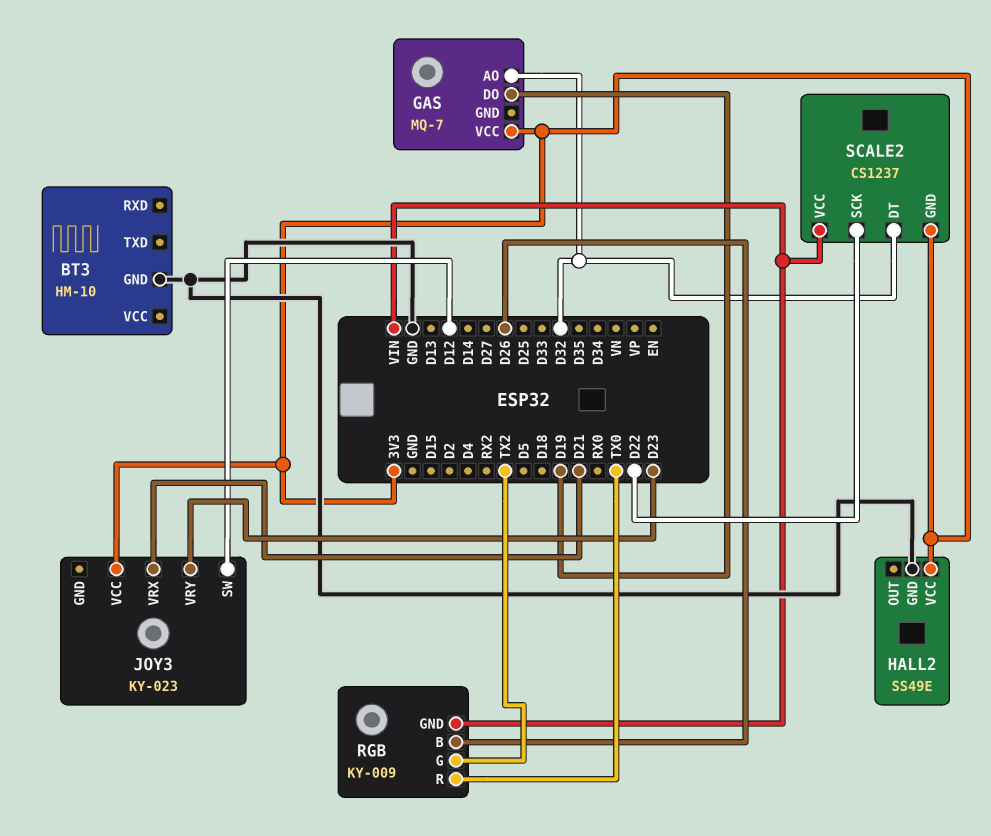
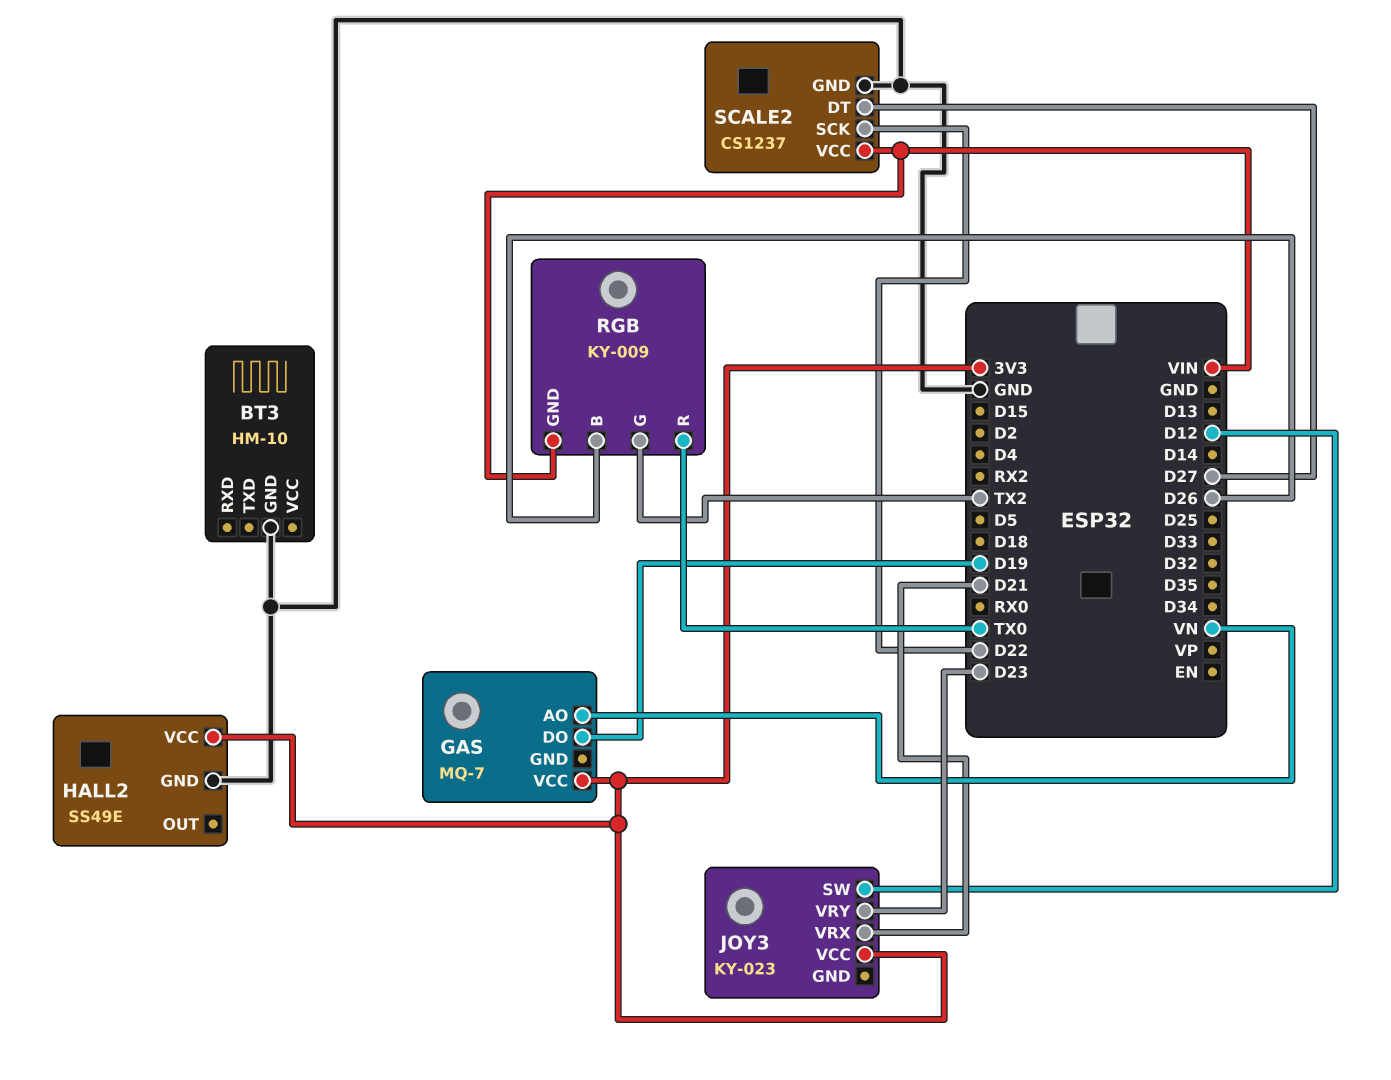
GAS pin AO: D32 -> VN
SCALE2 pin DT: D32 -> D27
SCALE2 pin GND: 3V3 -> GND

